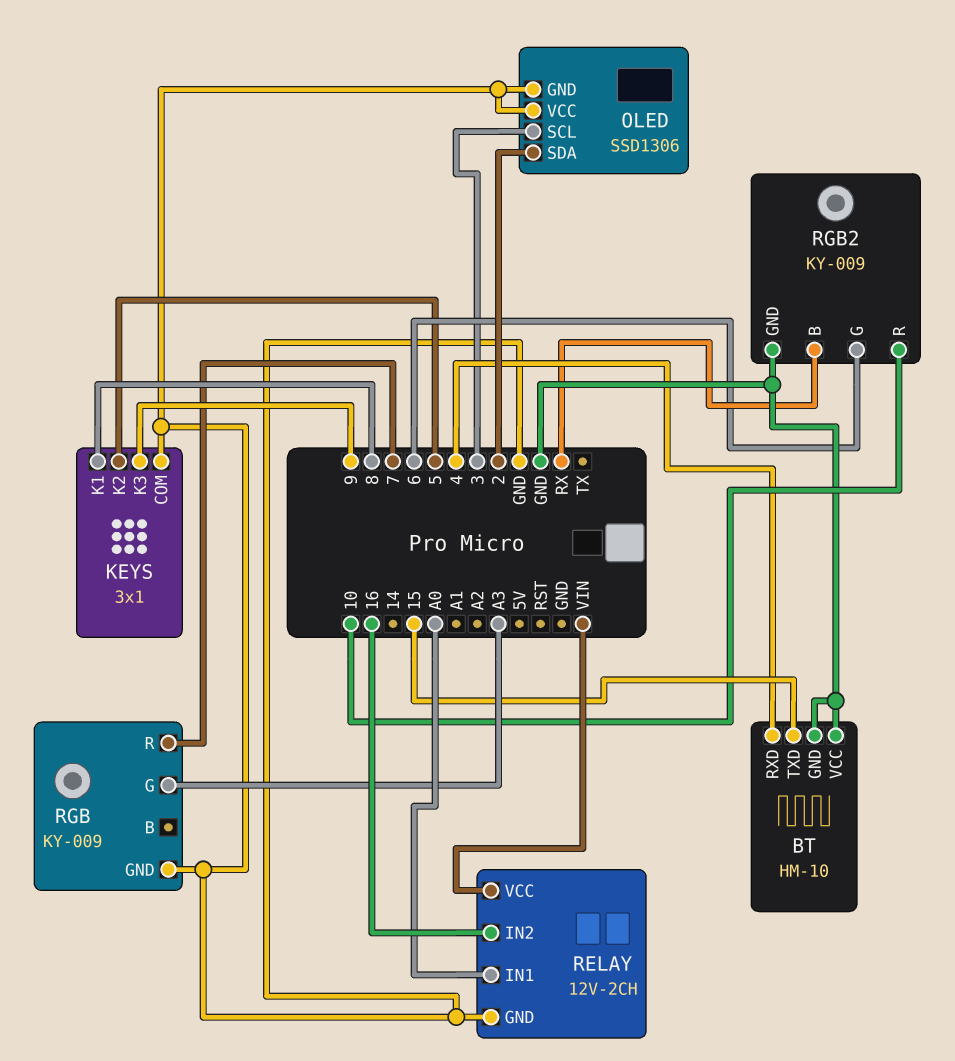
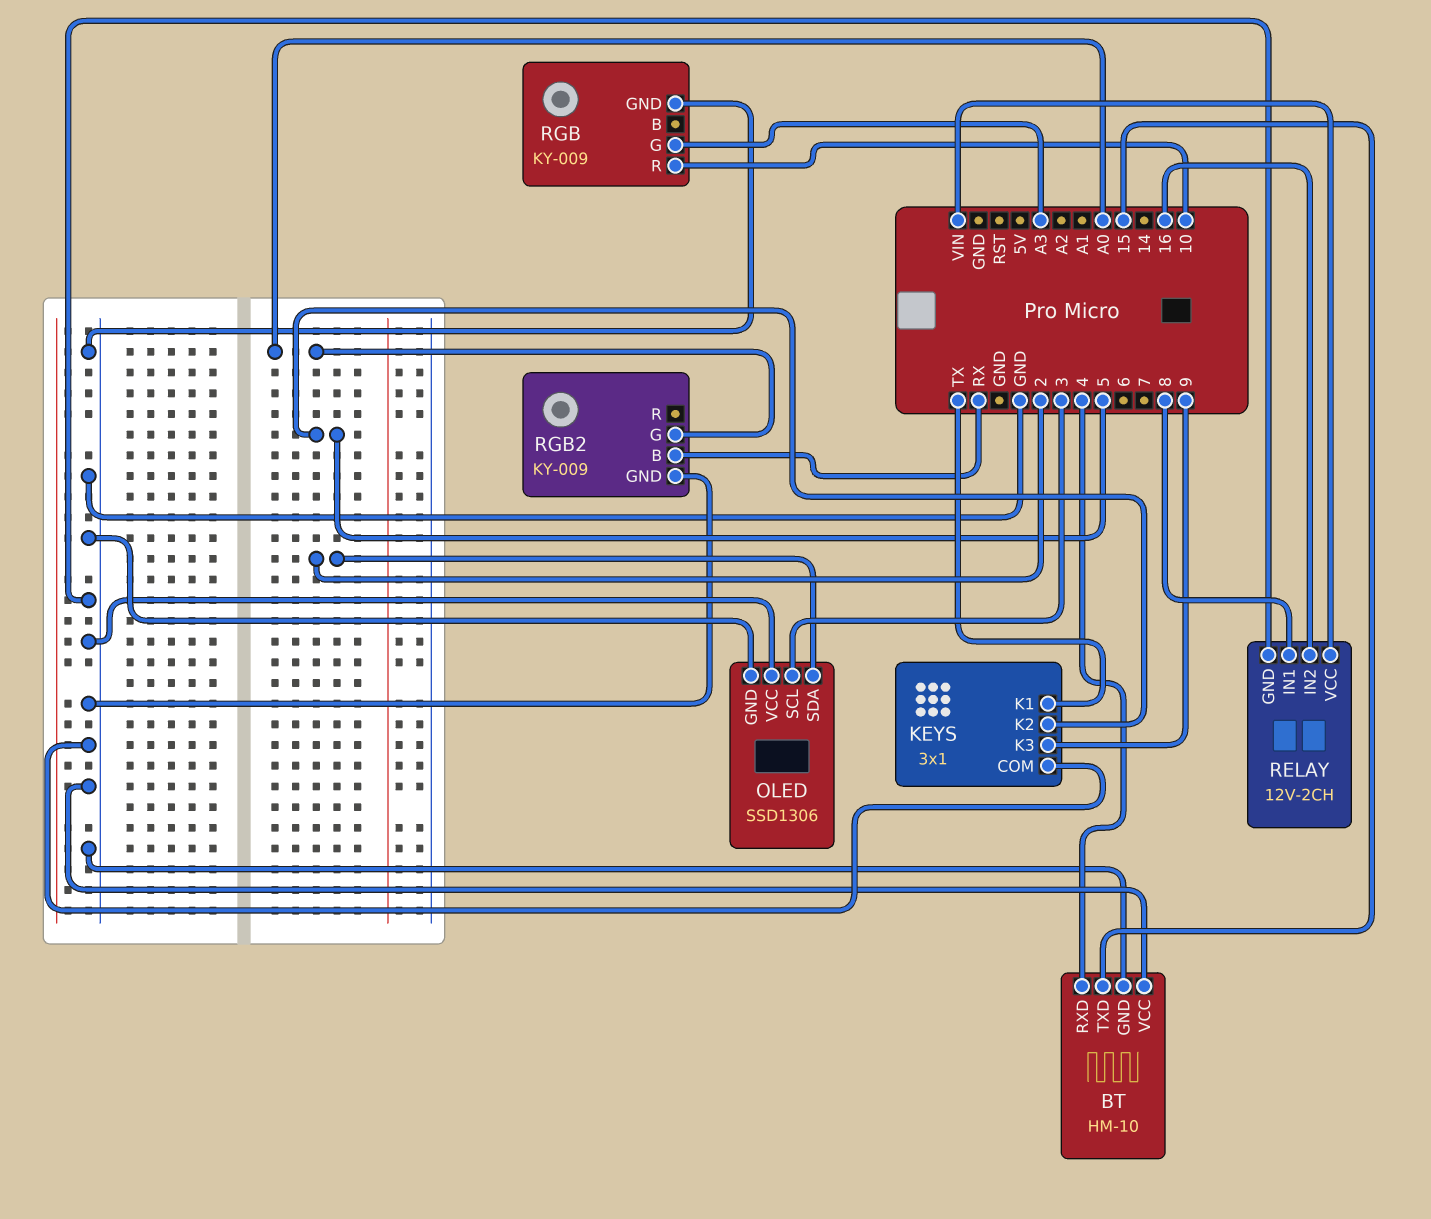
KEYS pin K1: 8 -> TX
RELAY pin IN1: A0 -> 8
RGB pin R: 7 -> 10
RGB2 pin G: 6 -> A0
RGB2 pin R: 10 -> none

